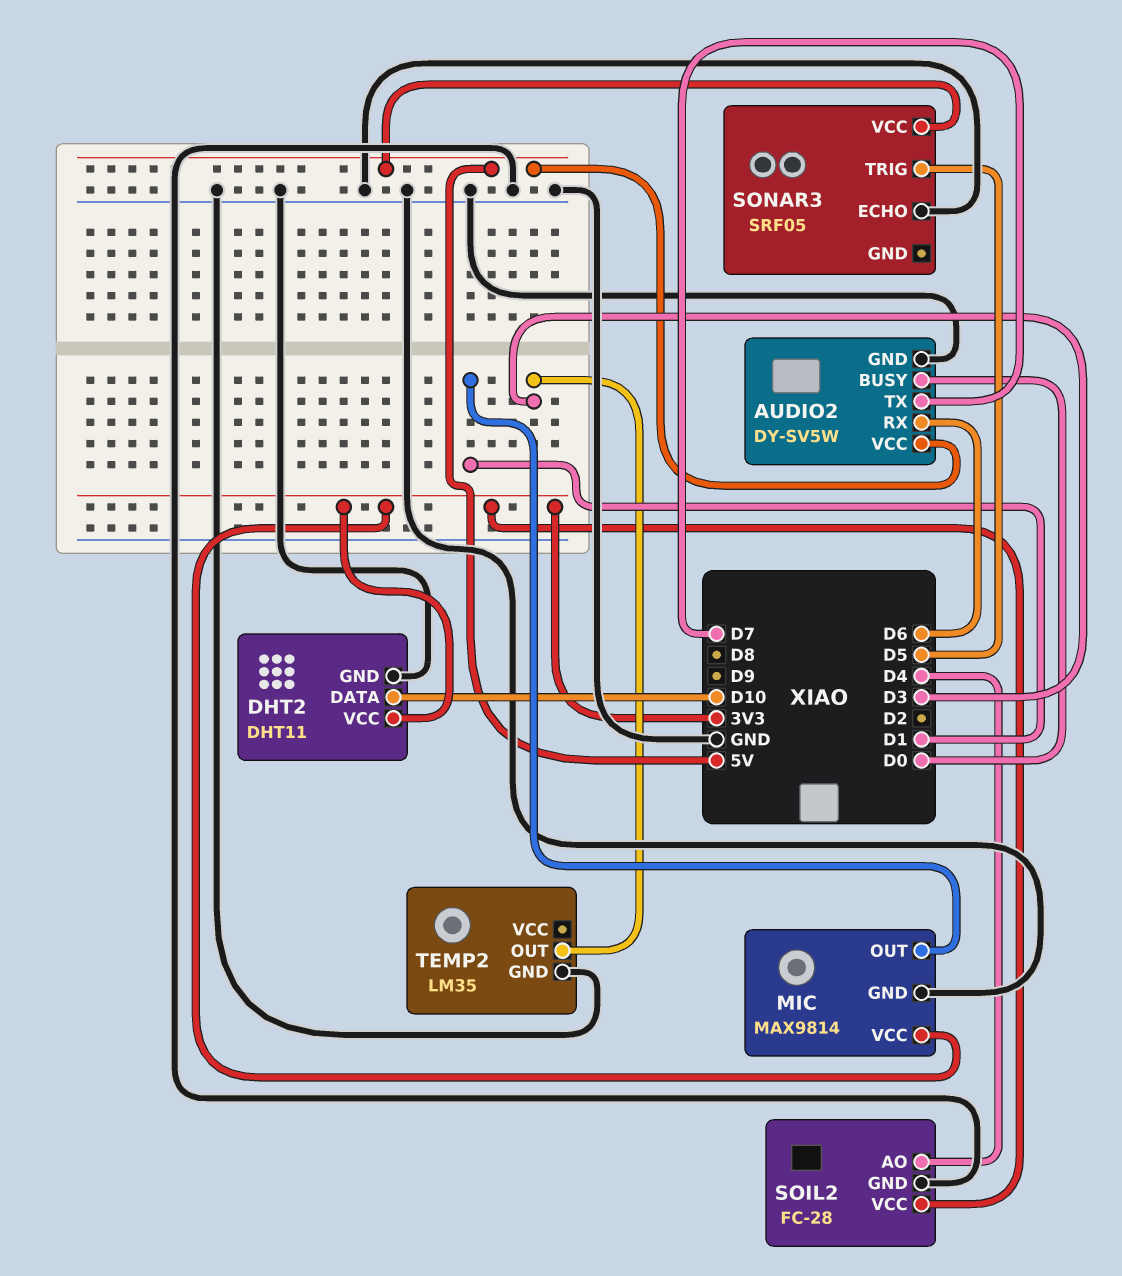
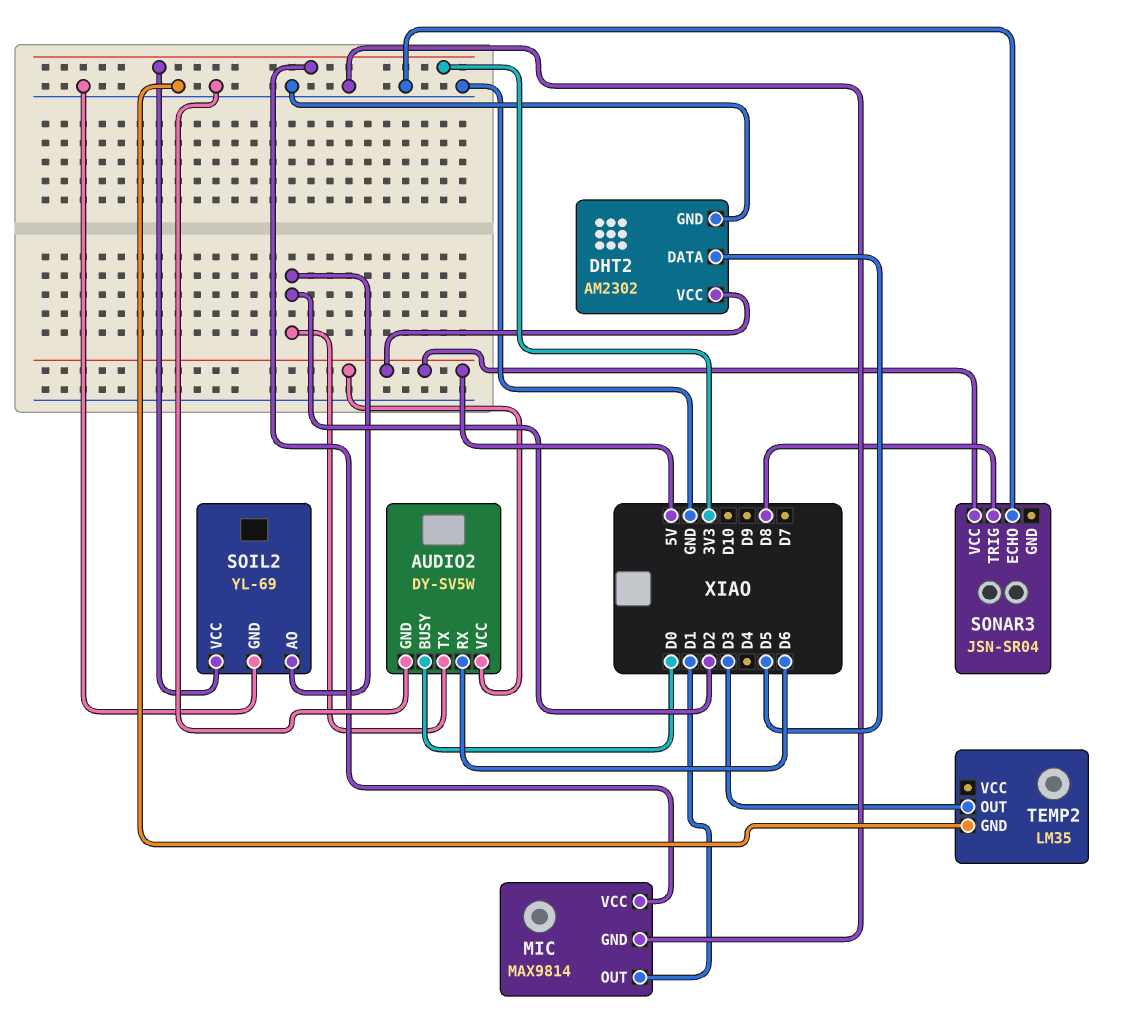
AUDIO2 pin TX: D7 -> D2
DHT2: DHT11 -> AM2302
DHT2 pin DATA: D10 -> D5
DHT2 pin VCC: 3V3 -> 5V
SOIL2: FC-28 -> YL-69
SOIL2 pin AO: D4 -> D2
SONAR3: SRF05 -> JSN-SR04
SONAR3 pin TRIG: D5 -> D8

